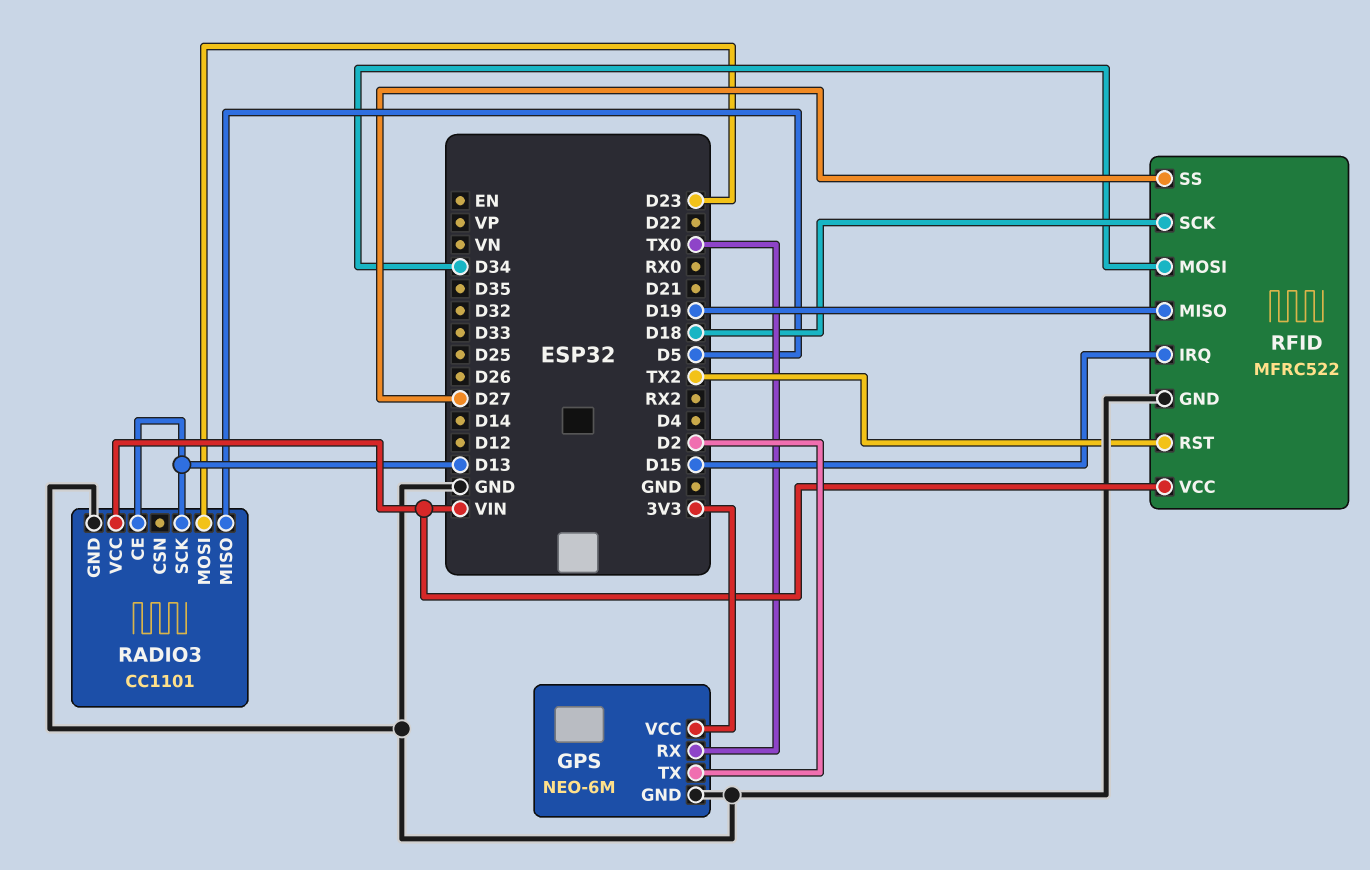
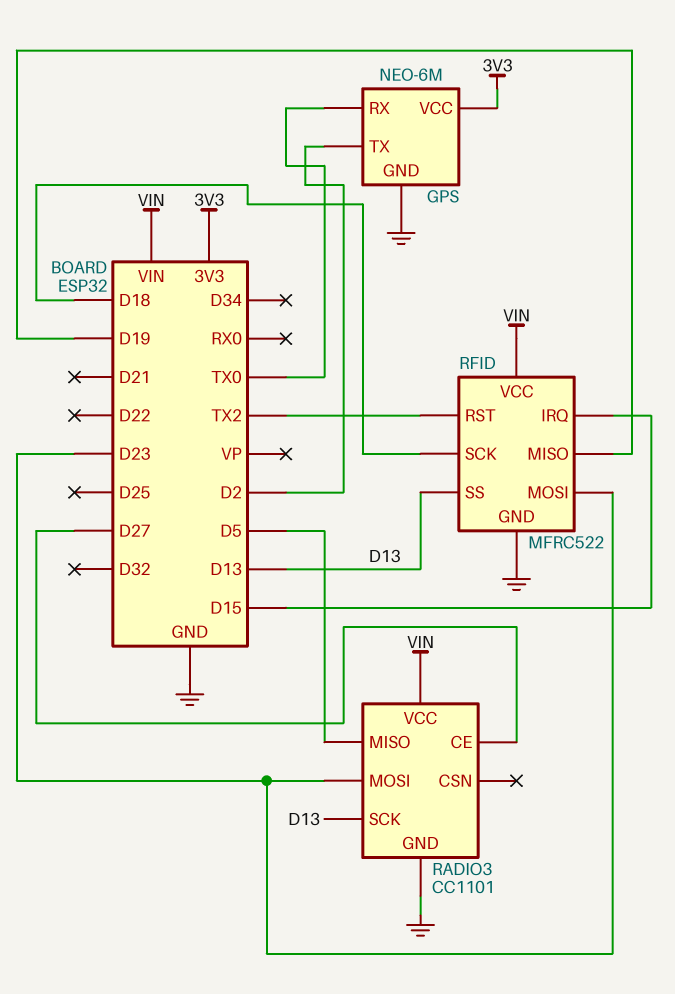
RADIO3 pin CE: D13 -> D27
RFID pin MOSI: D34 -> D23
RFID pin SS: D27 -> D13

